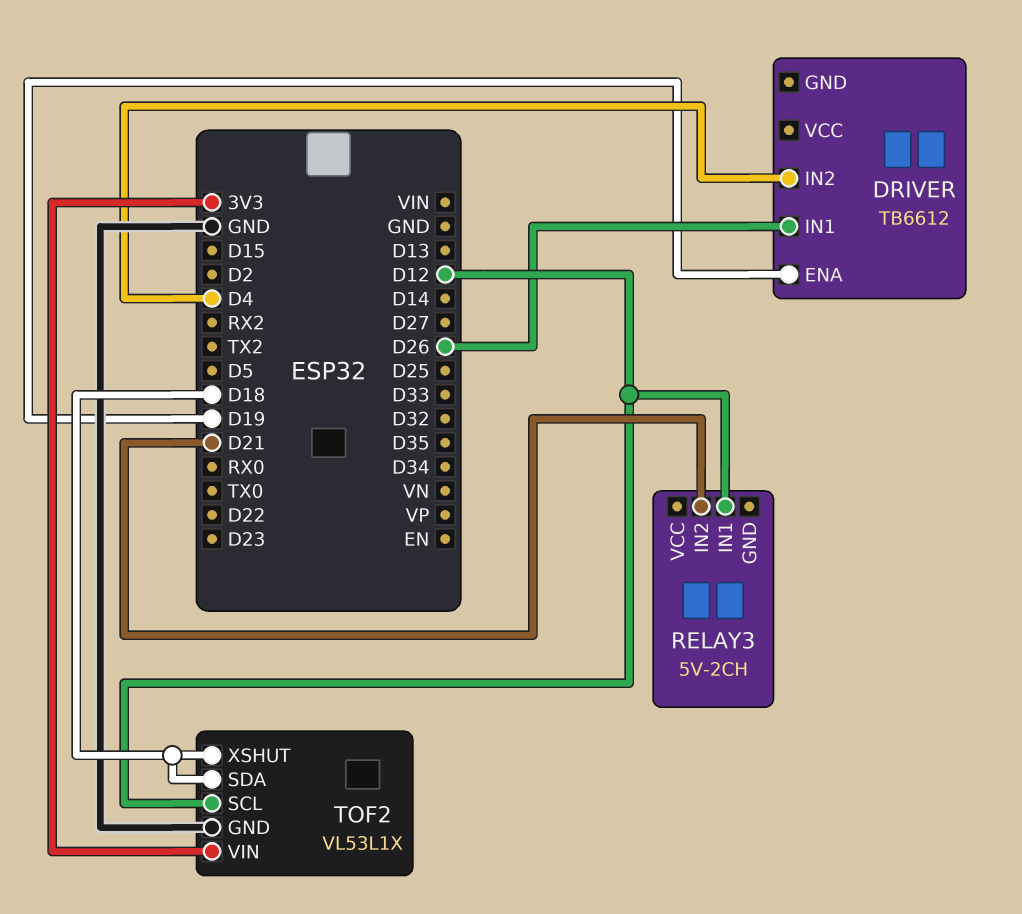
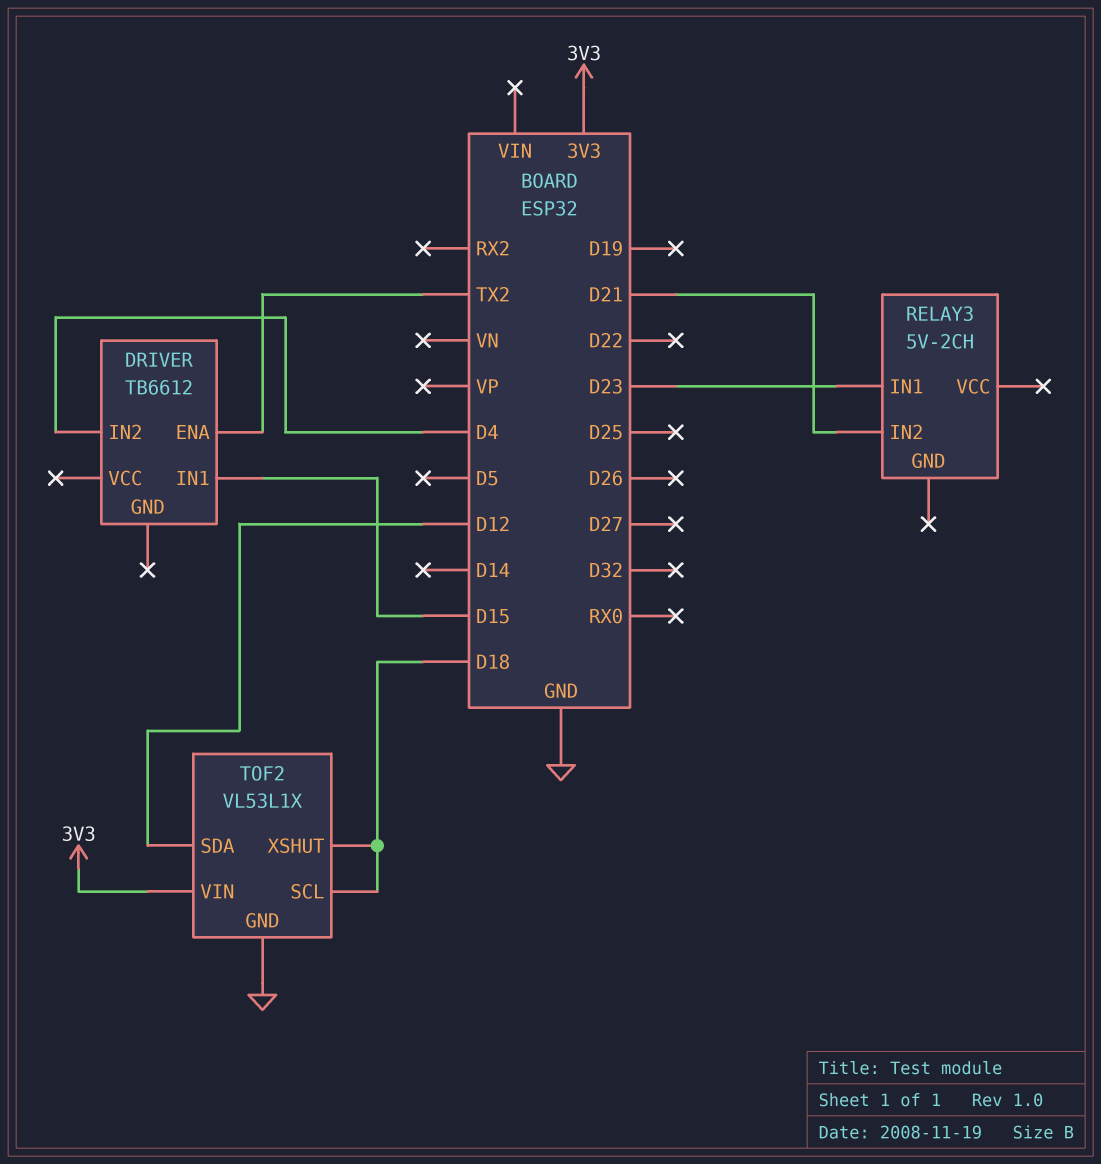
DRIVER pin ENA: D19 -> TX2
DRIVER pin IN1: D26 -> D15
RELAY3 pin IN1: D12 -> D23
TOF2 pin SCL: D12 -> D18
TOF2 pin SDA: D18 -> D12

